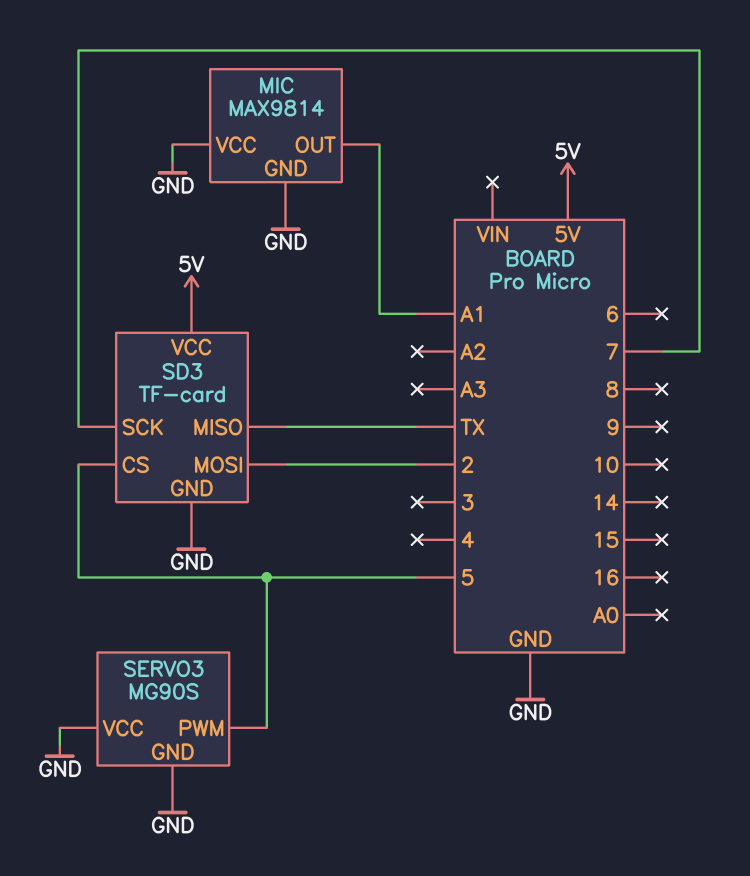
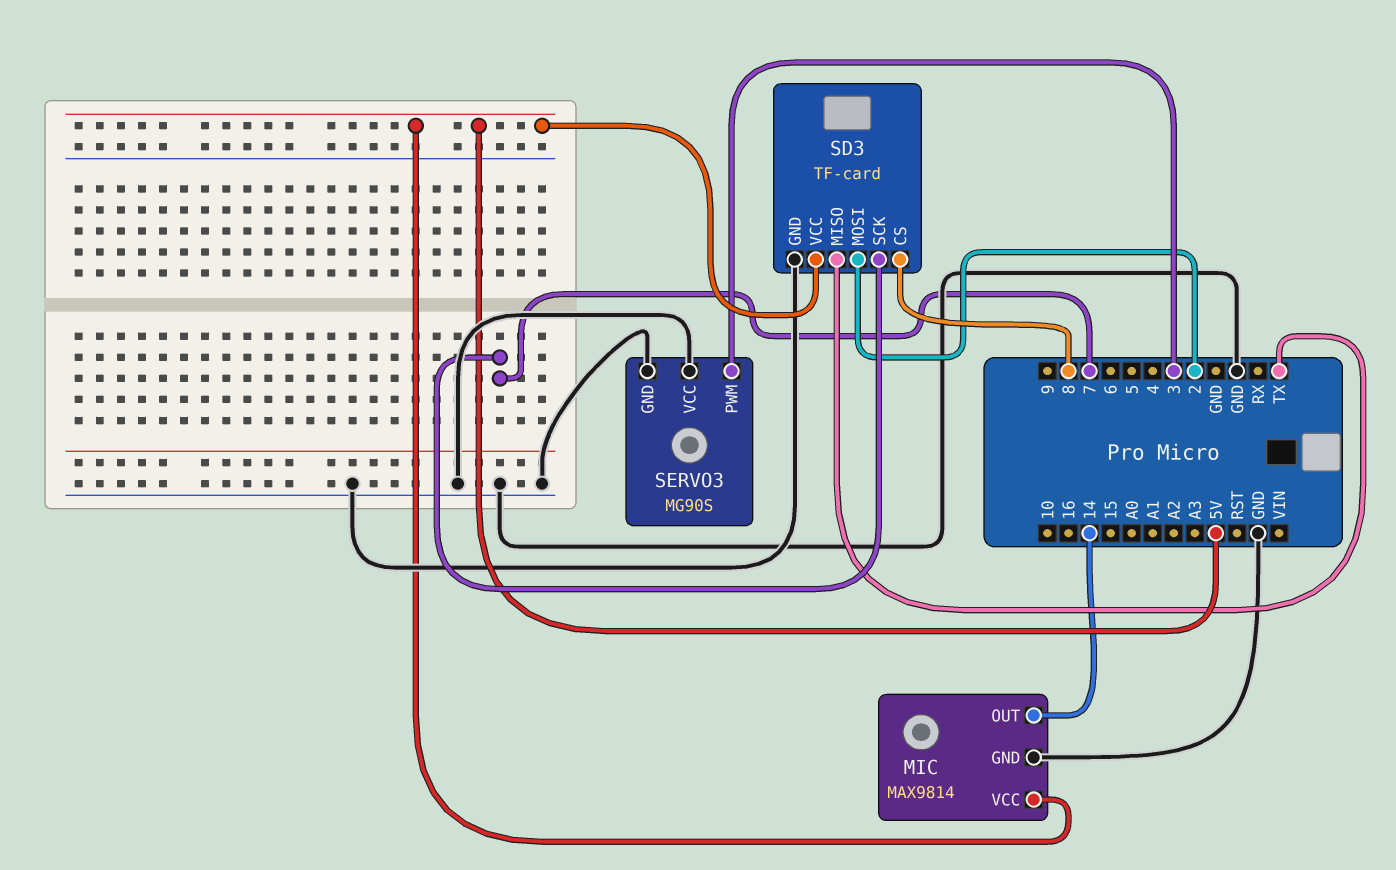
MIC pin OUT: A1 -> 14
MIC pin VCC: GND -> 5V
SD3 pin CS: 5 -> 8
SERVO3 pin PWM: 5 -> 3

